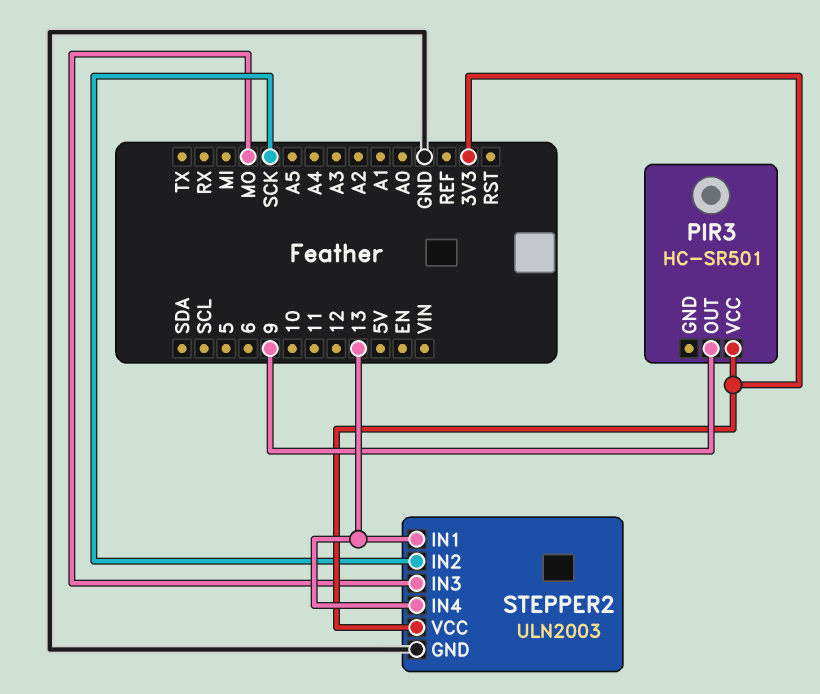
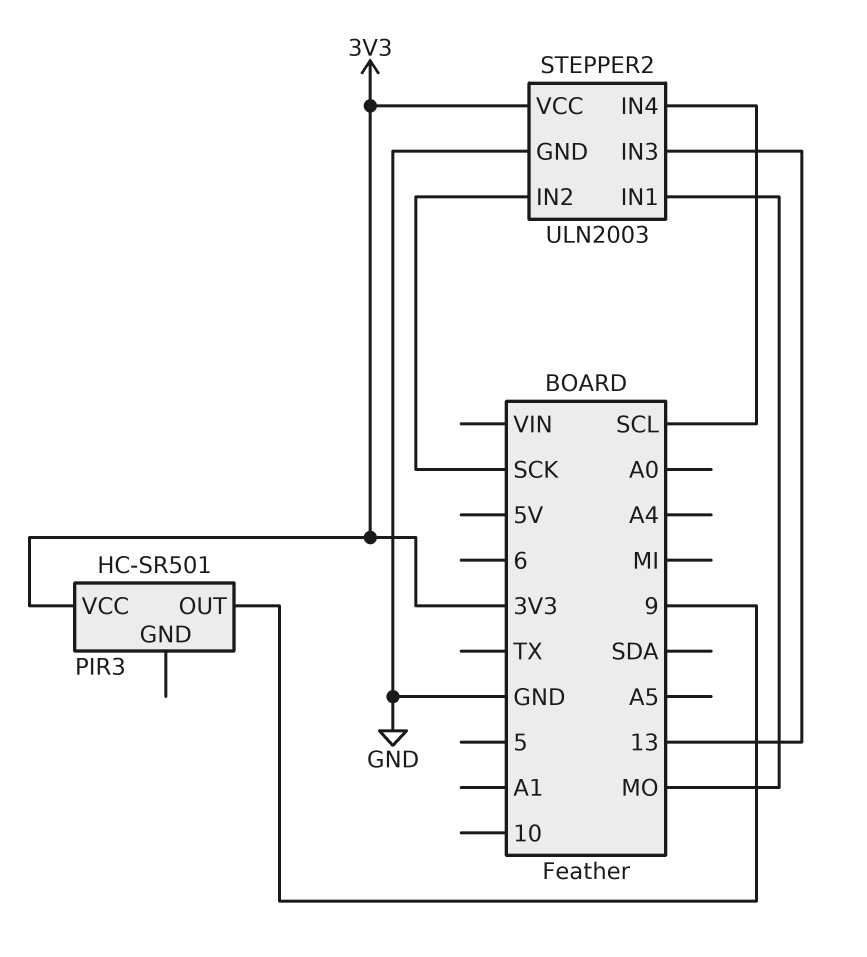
STEPPER2 pin IN1: 13 -> MO
STEPPER2 pin IN3: MO -> 13
STEPPER2 pin IN4: 13 -> SCL

